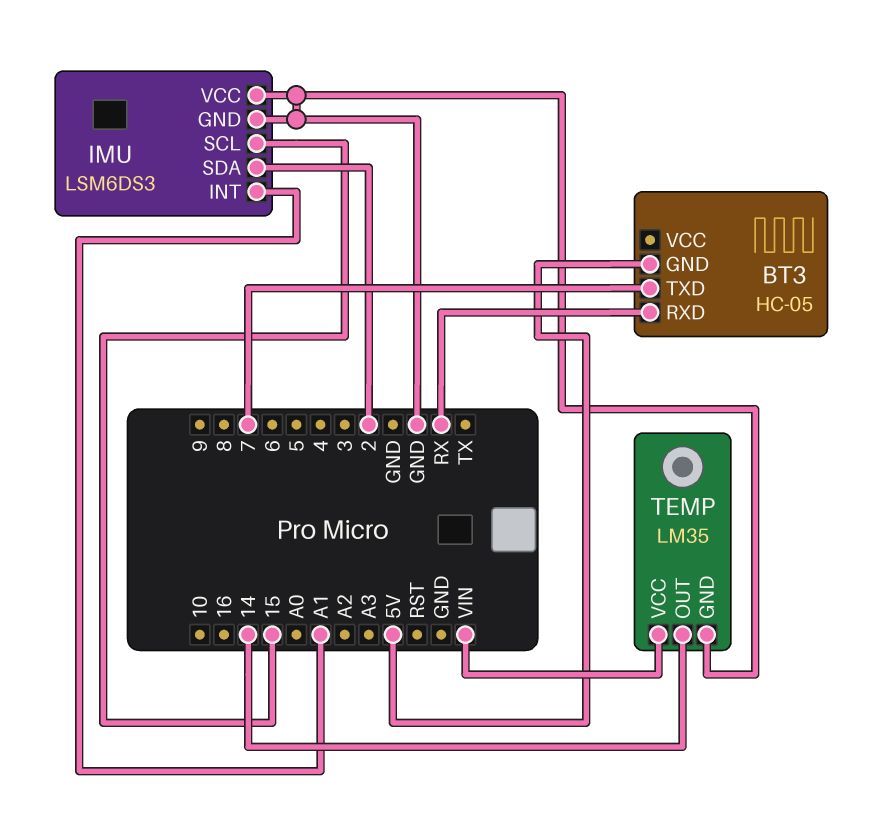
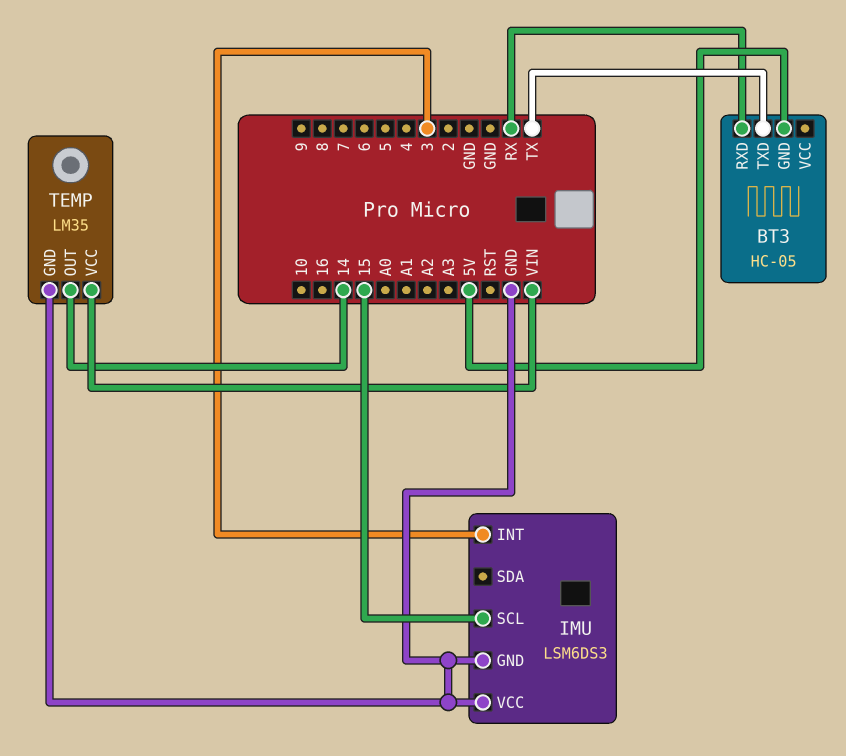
BT3 pin TXD: 7 -> TX
IMU pin INT: A1 -> 3
IMU pin SDA: 2 -> none

